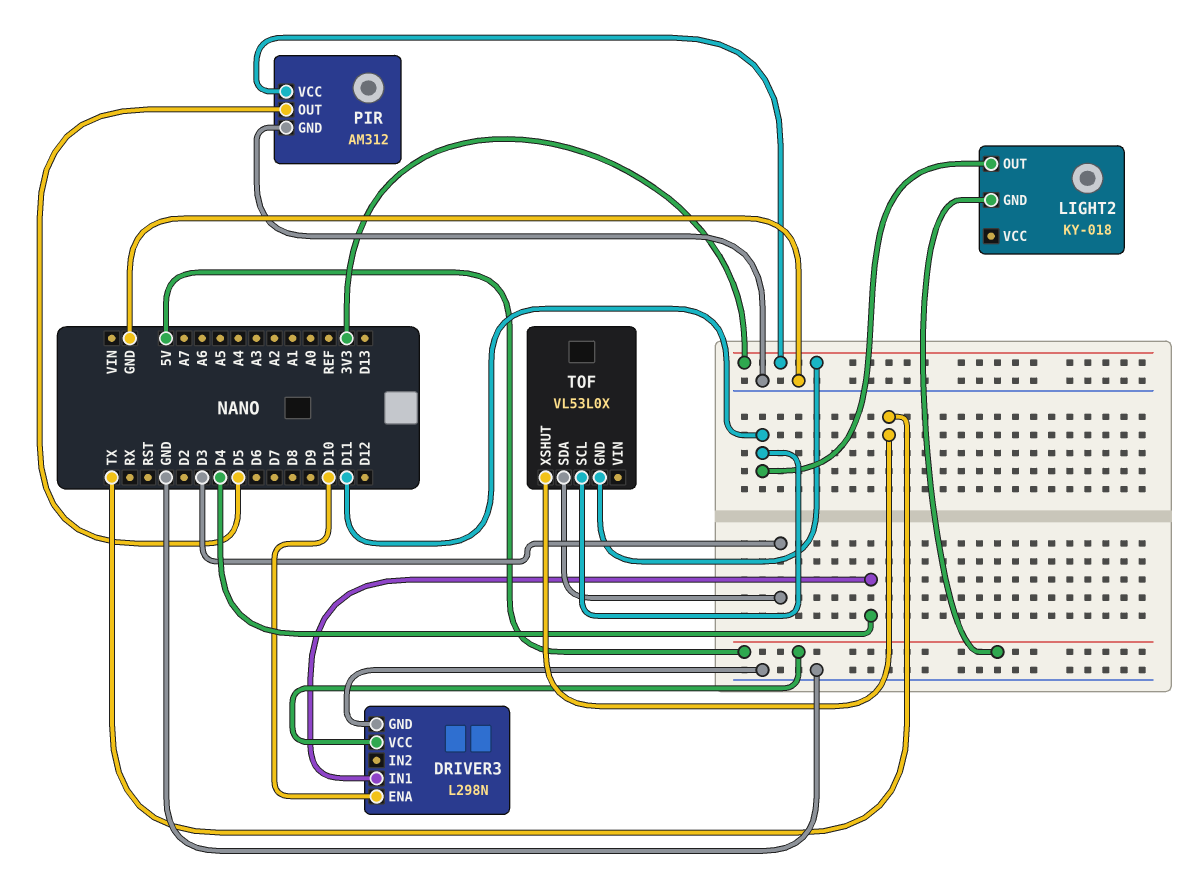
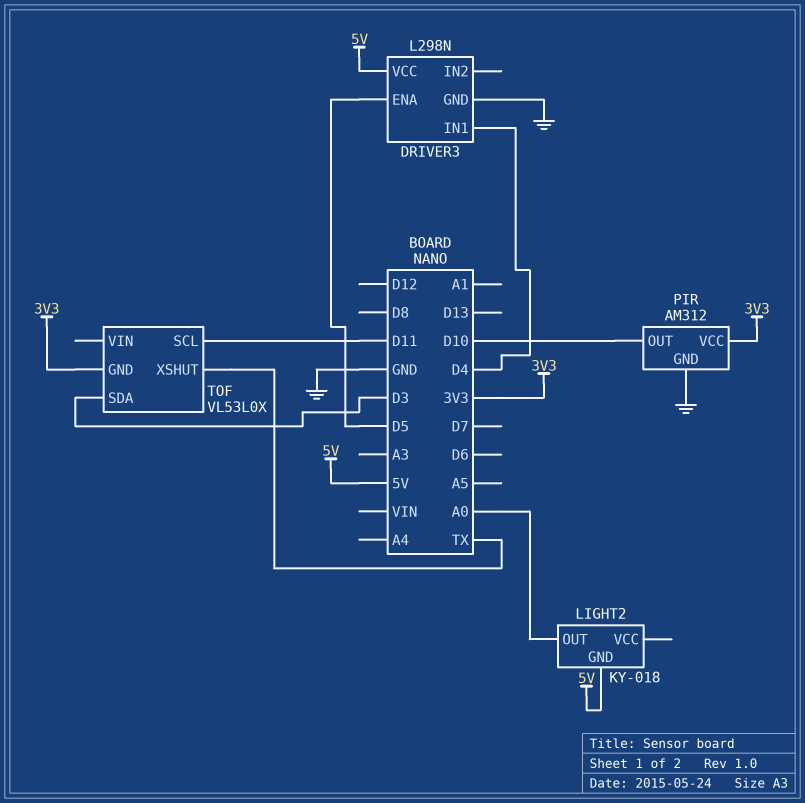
DRIVER3 pin ENA: D10 -> D5
LIGHT2 pin OUT: D11 -> A0
PIR pin OUT: D5 -> D10

